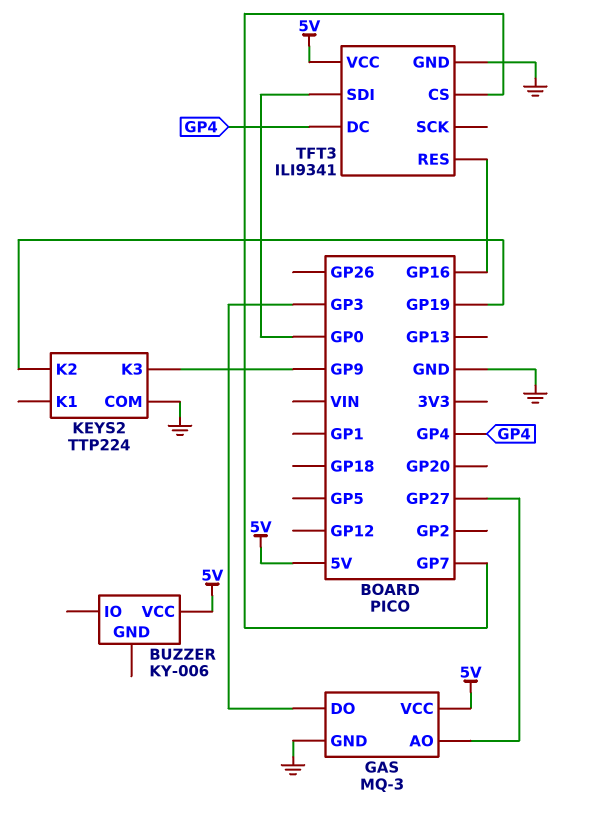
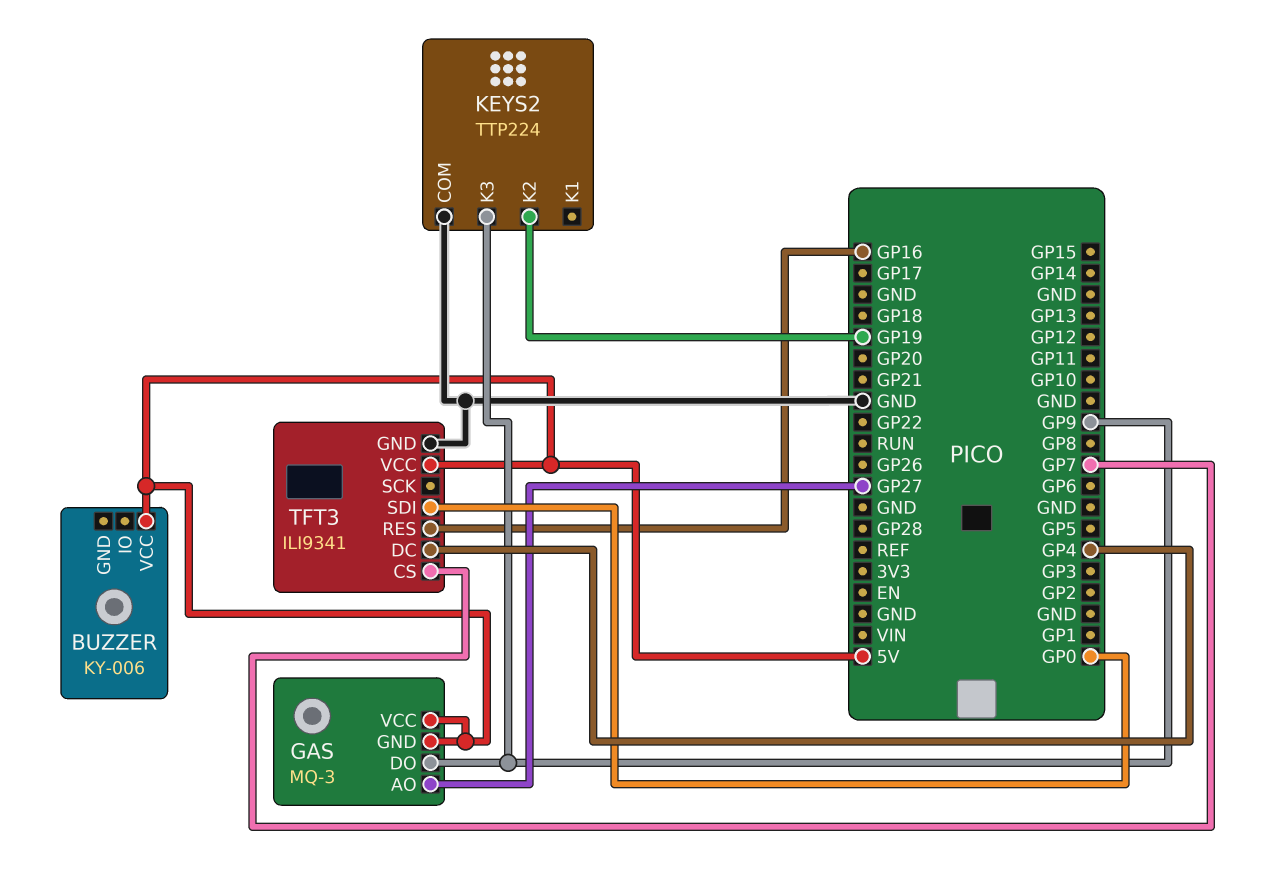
GAS pin DO: GP3 -> GP9
GAS pin GND: GND -> 5V

